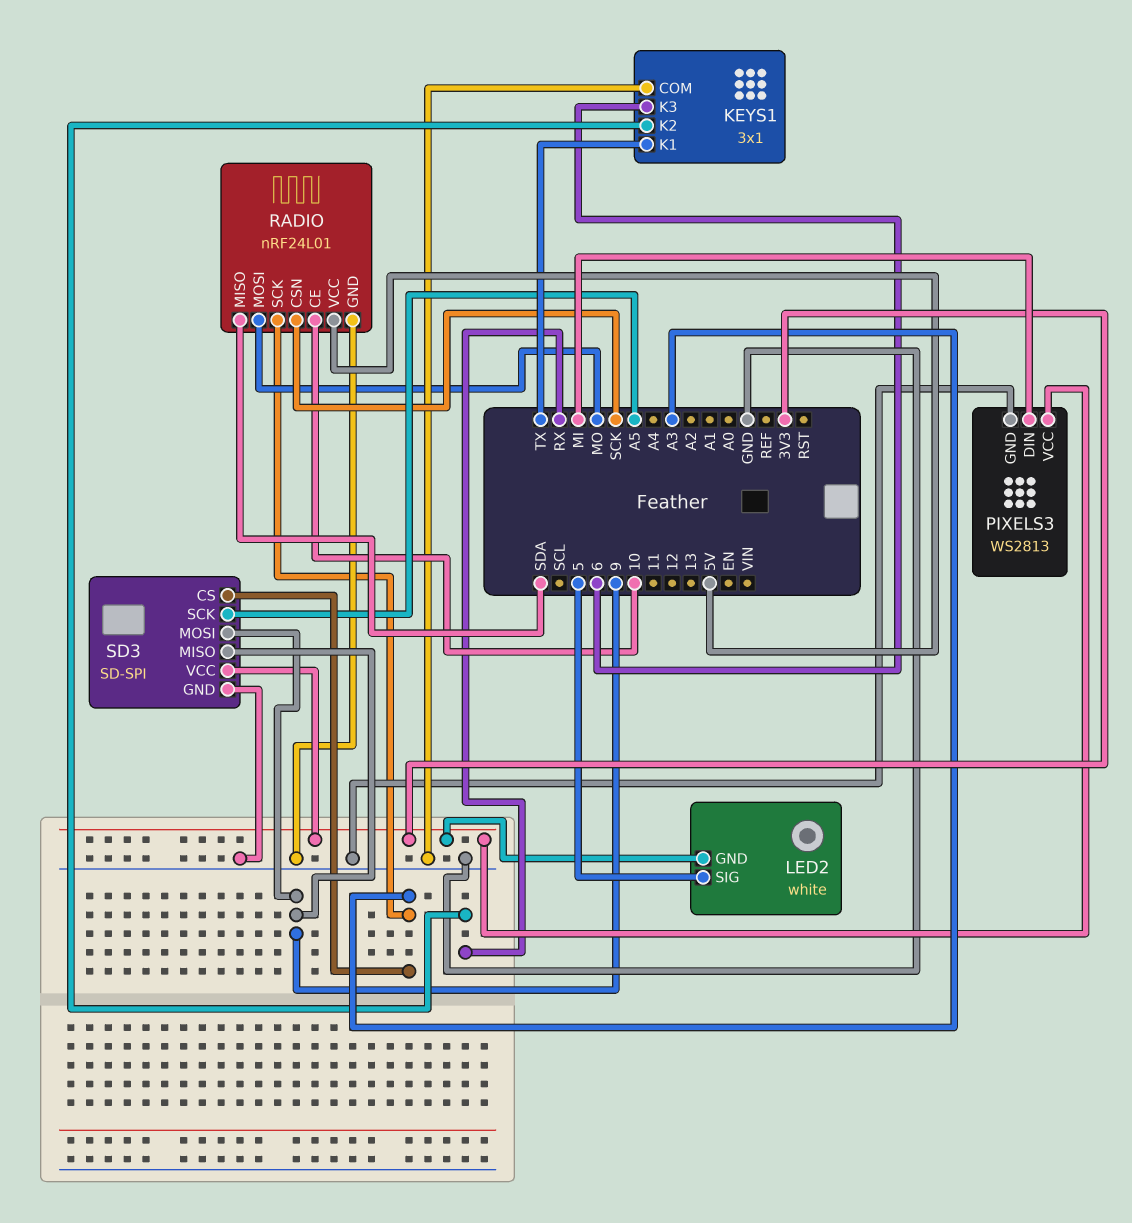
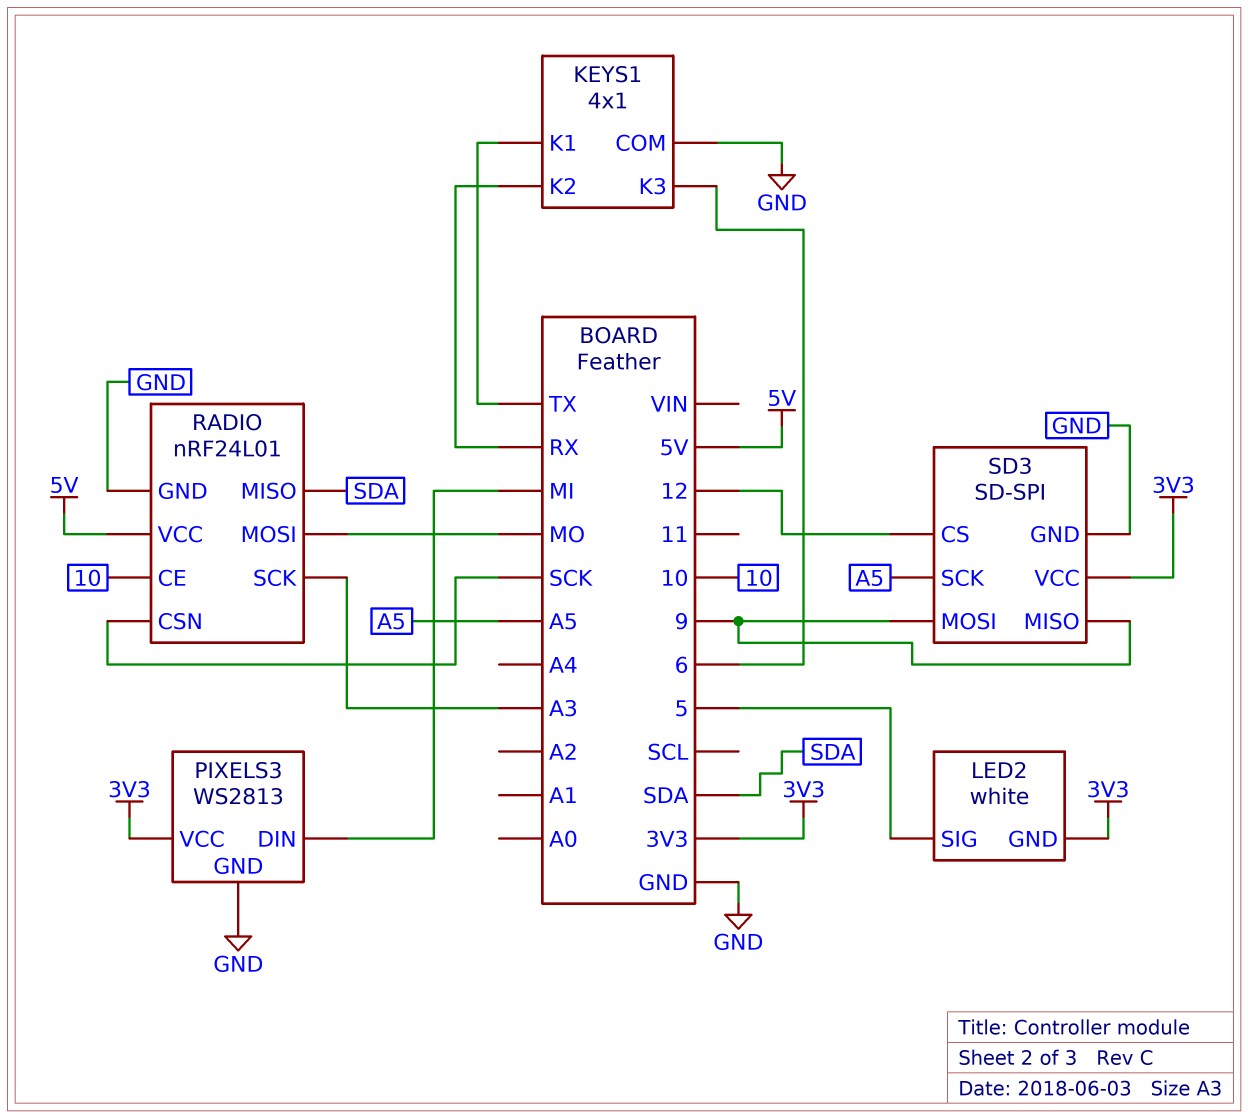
KEYS1: 3x1 -> 4x1
SD3 pin CS: A3 -> 12

